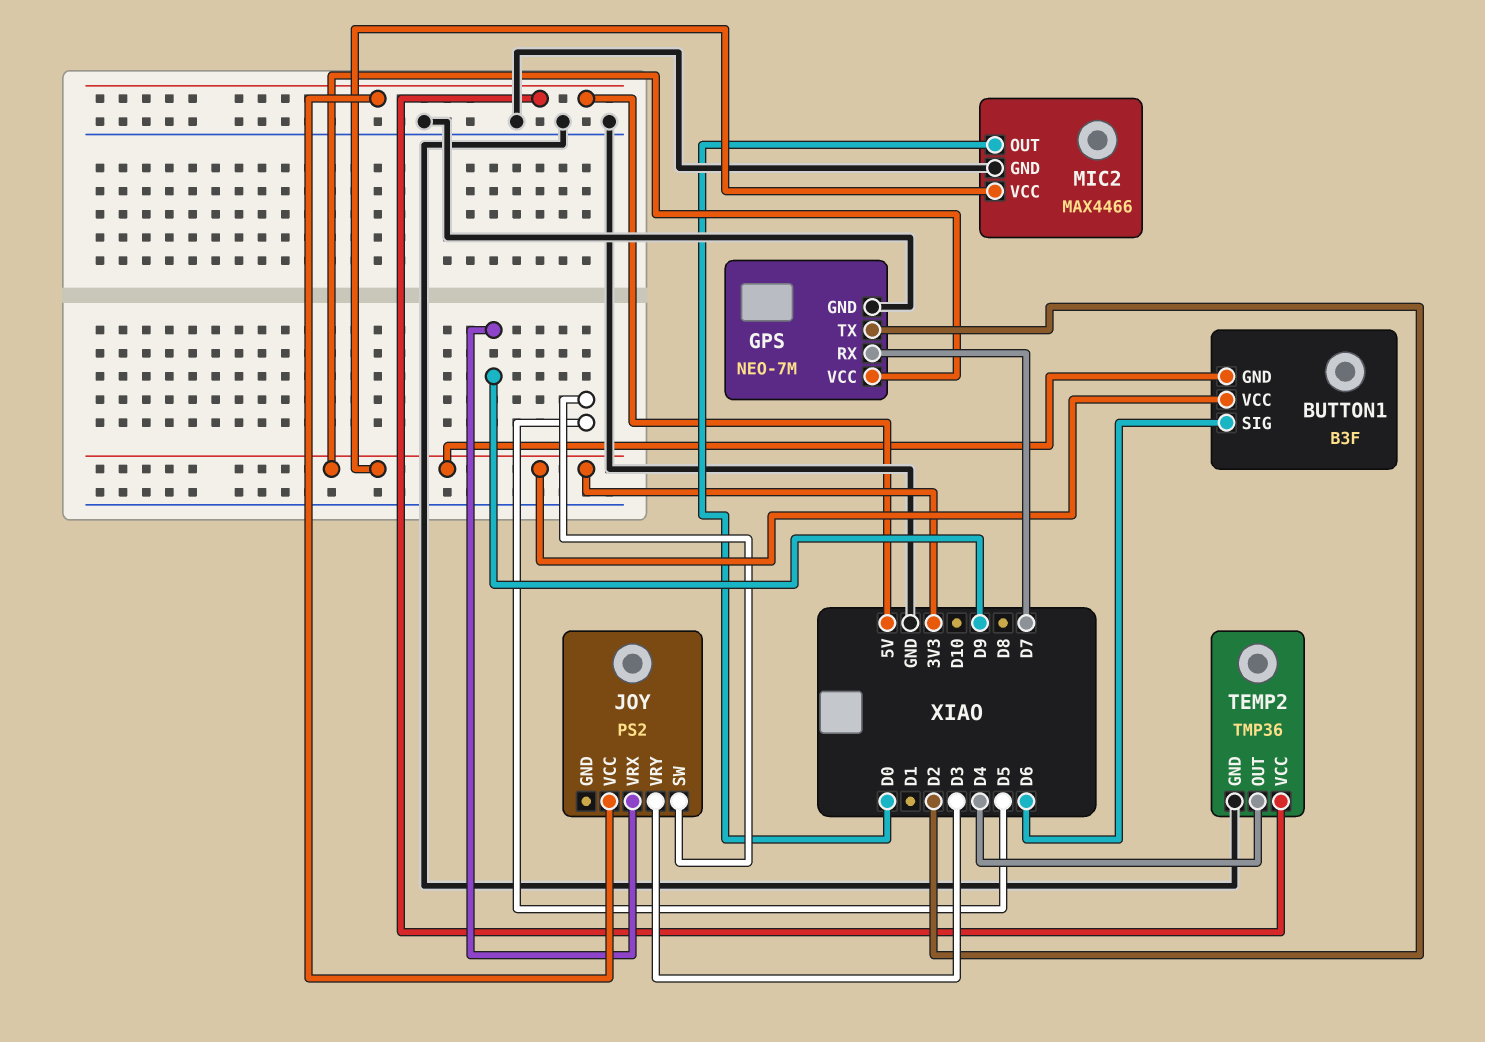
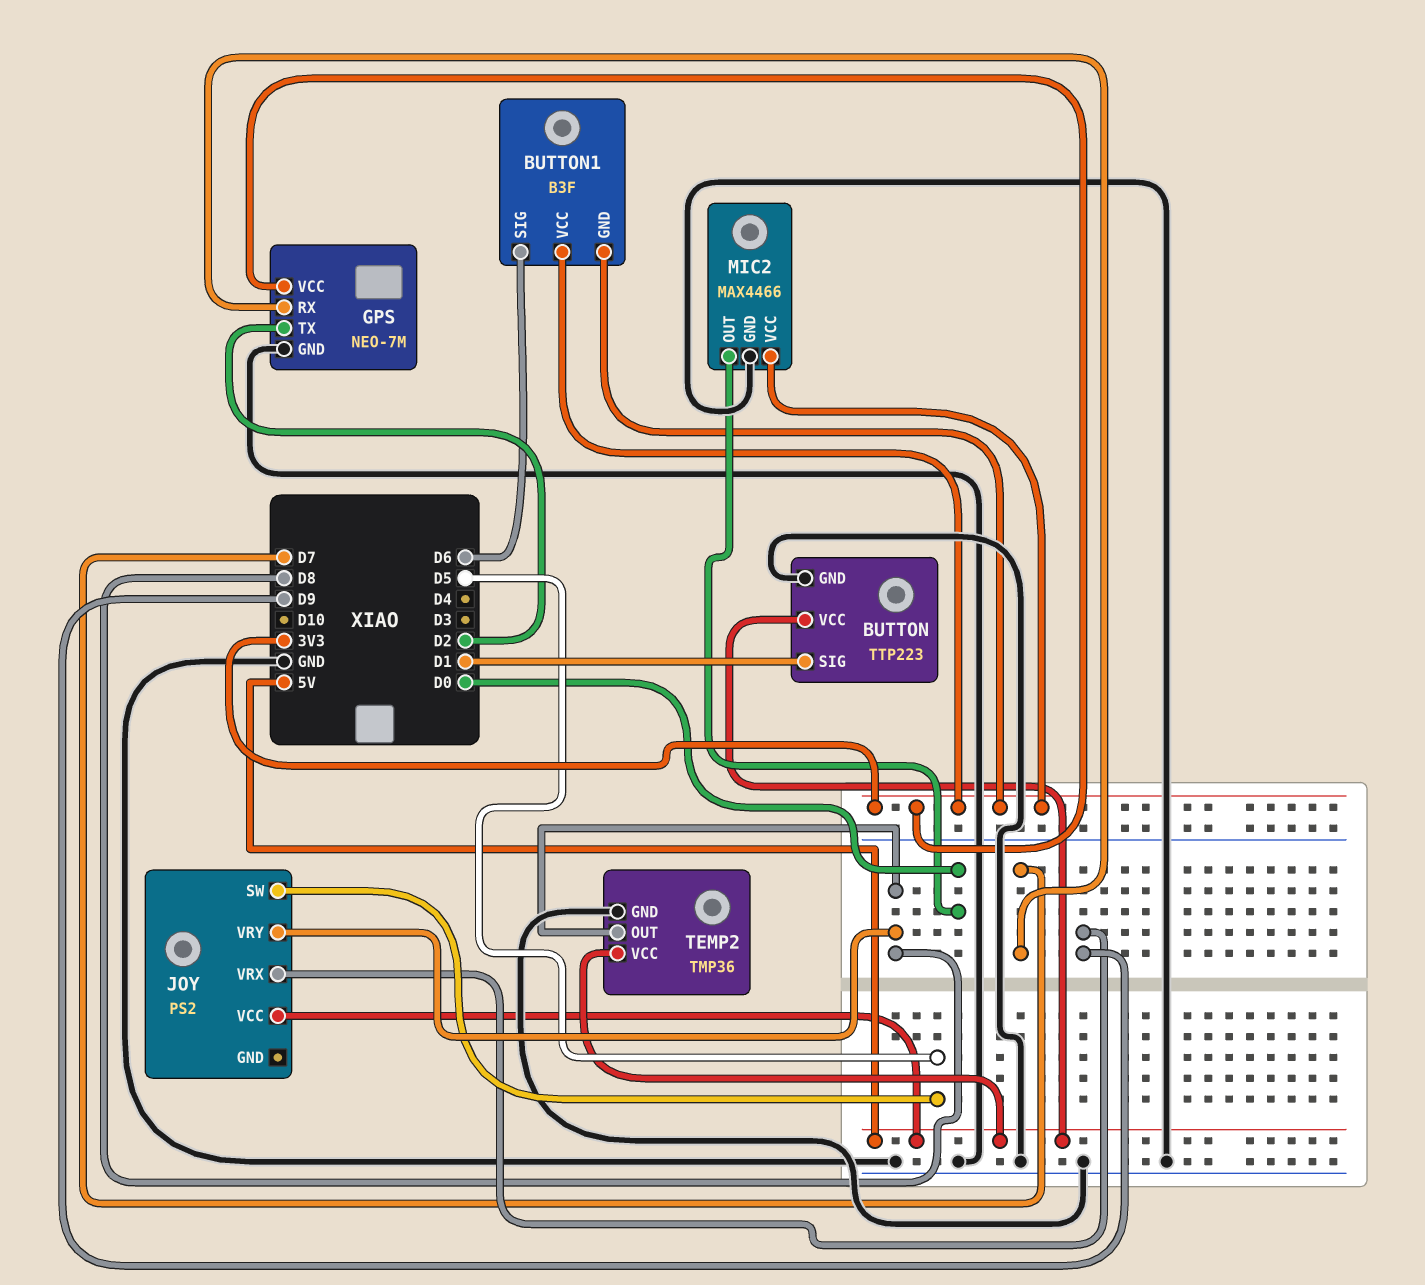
BUTTON: none -> TTP223
BUTTON pin GND: none -> GND
BUTTON pin SIG: none -> D1
BUTTON pin VCC: none -> 5V
JOY pin VRY: D3 -> D8
TEMP2 pin OUT: D4 -> D8

